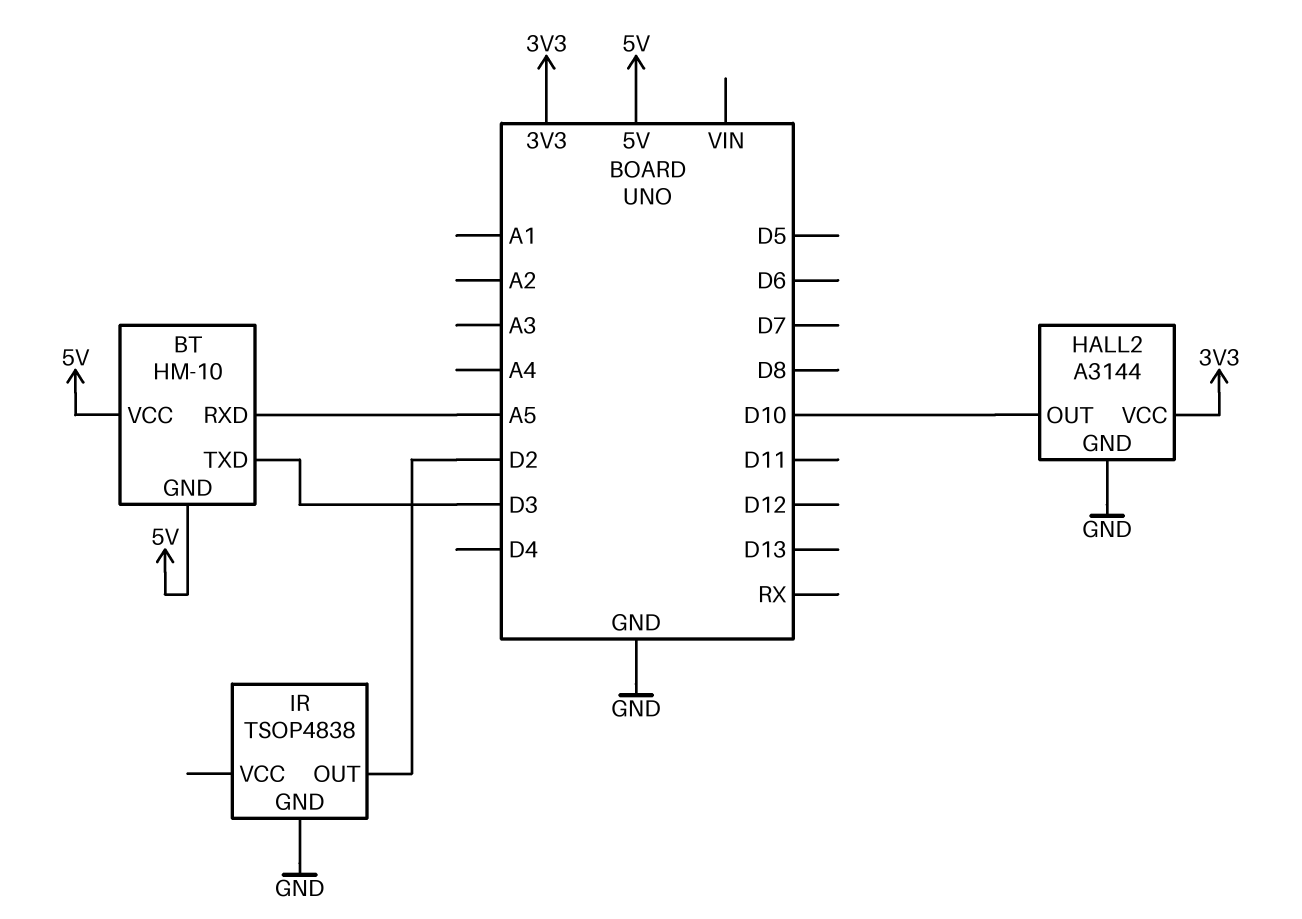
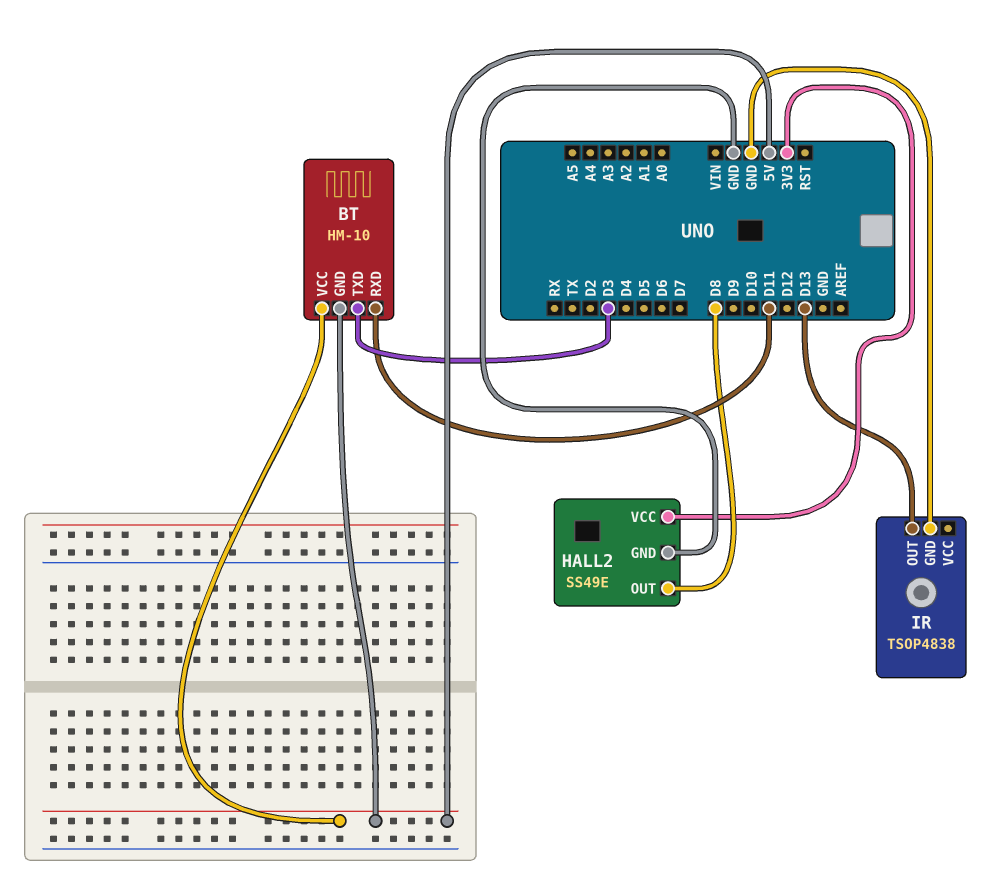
BT pin RXD: A5 -> D11
HALL2: A3144 -> SS49E
HALL2 pin OUT: D10 -> D8
IR pin OUT: D2 -> D13

